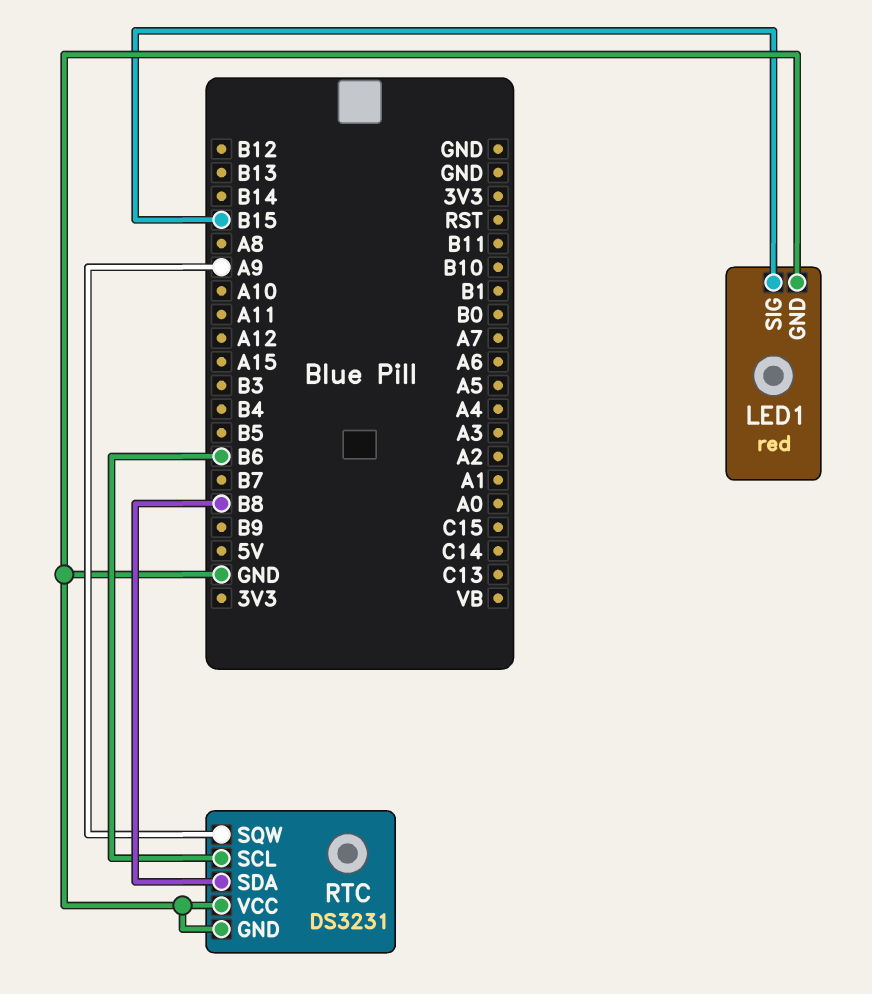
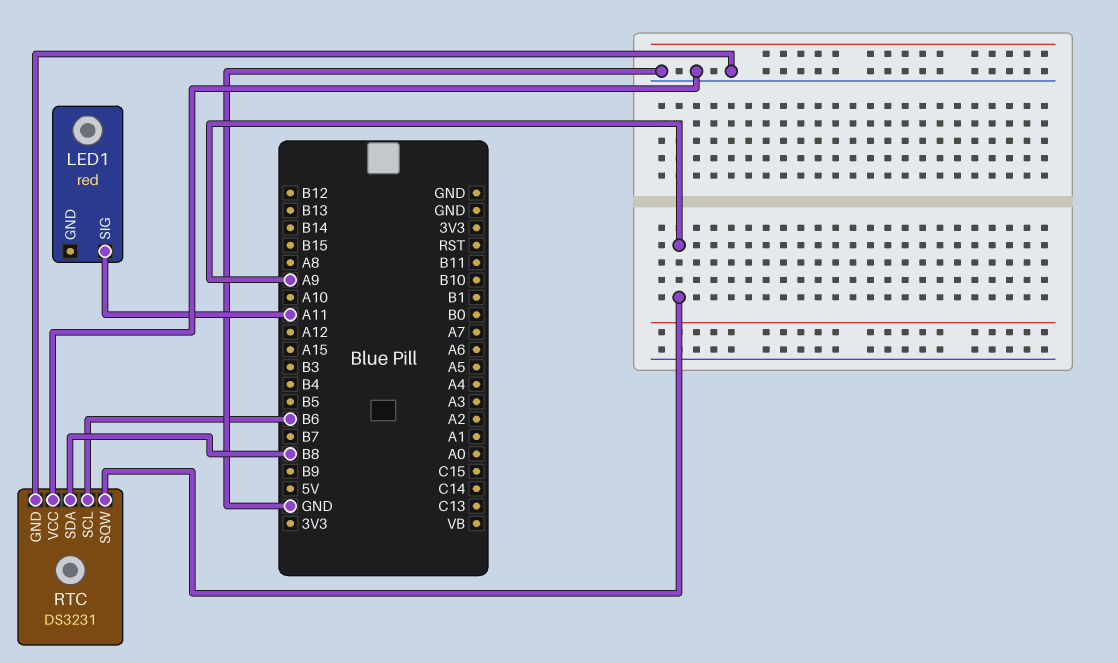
LED1 pin GND: GND -> none
LED1 pin SIG: B15 -> A11

